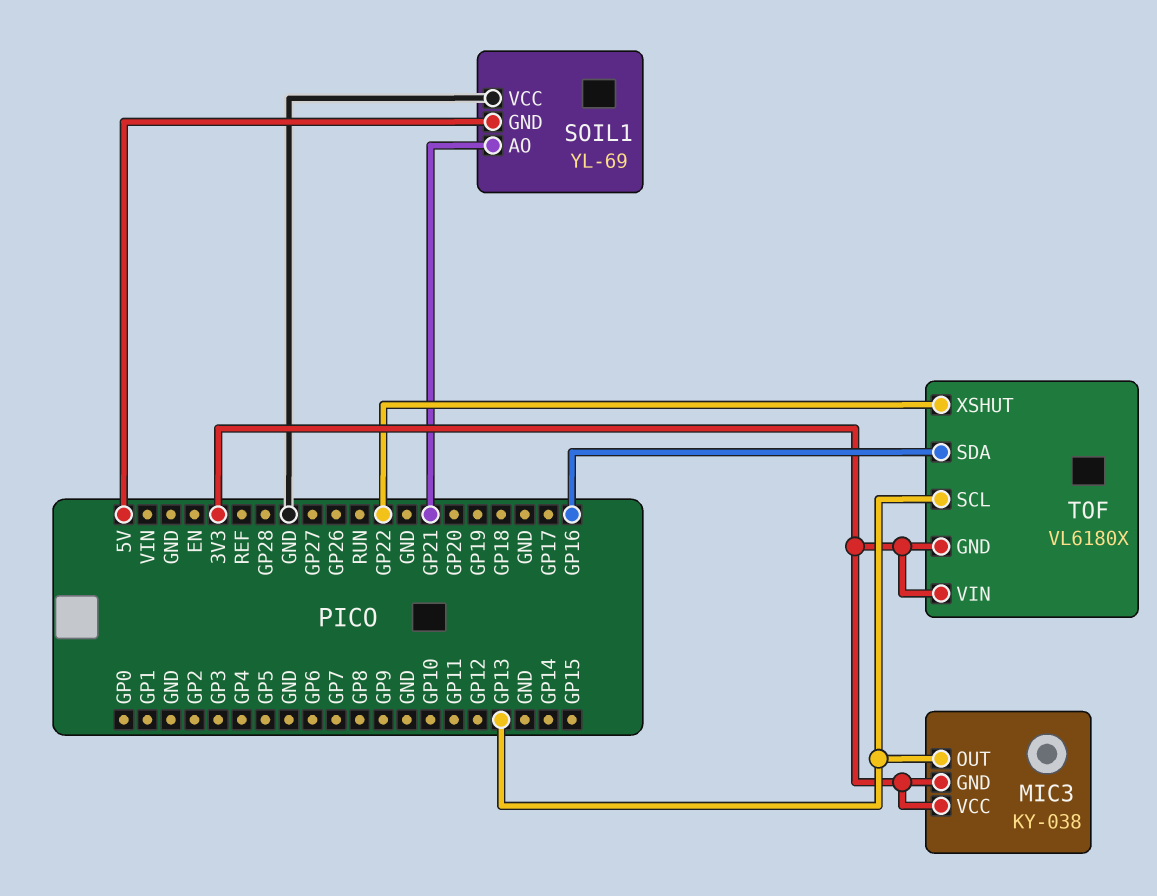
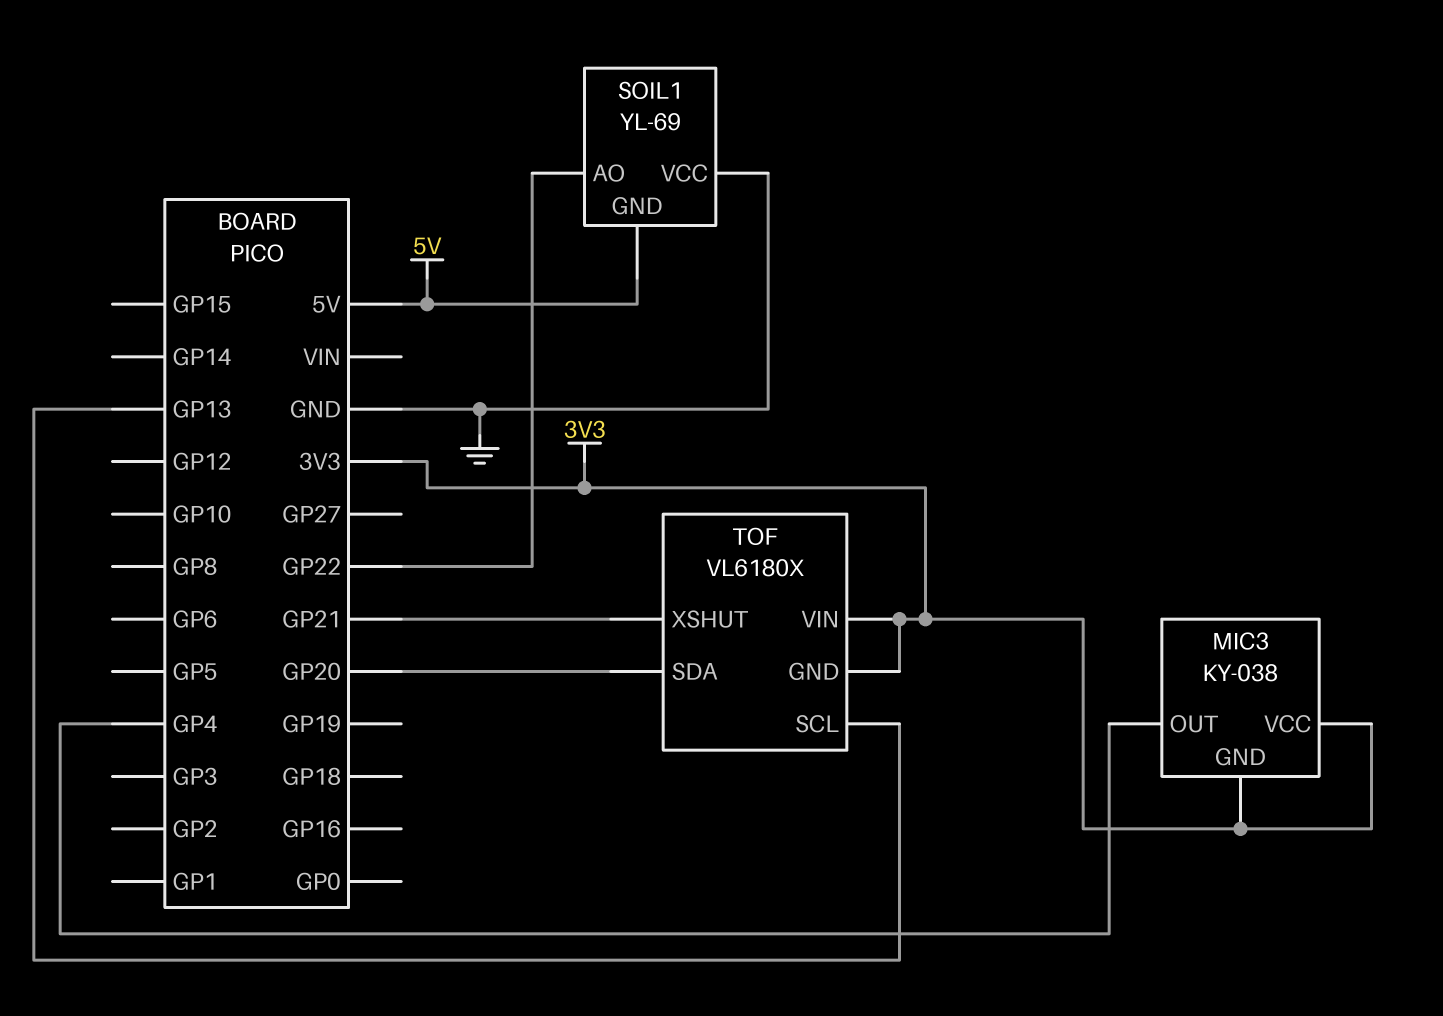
MIC3 pin OUT: GP13 -> GP4
SOIL1 pin AO: GP21 -> GP22
TOF pin SDA: GP16 -> GP20
TOF pin XSHUT: GP22 -> GP21

